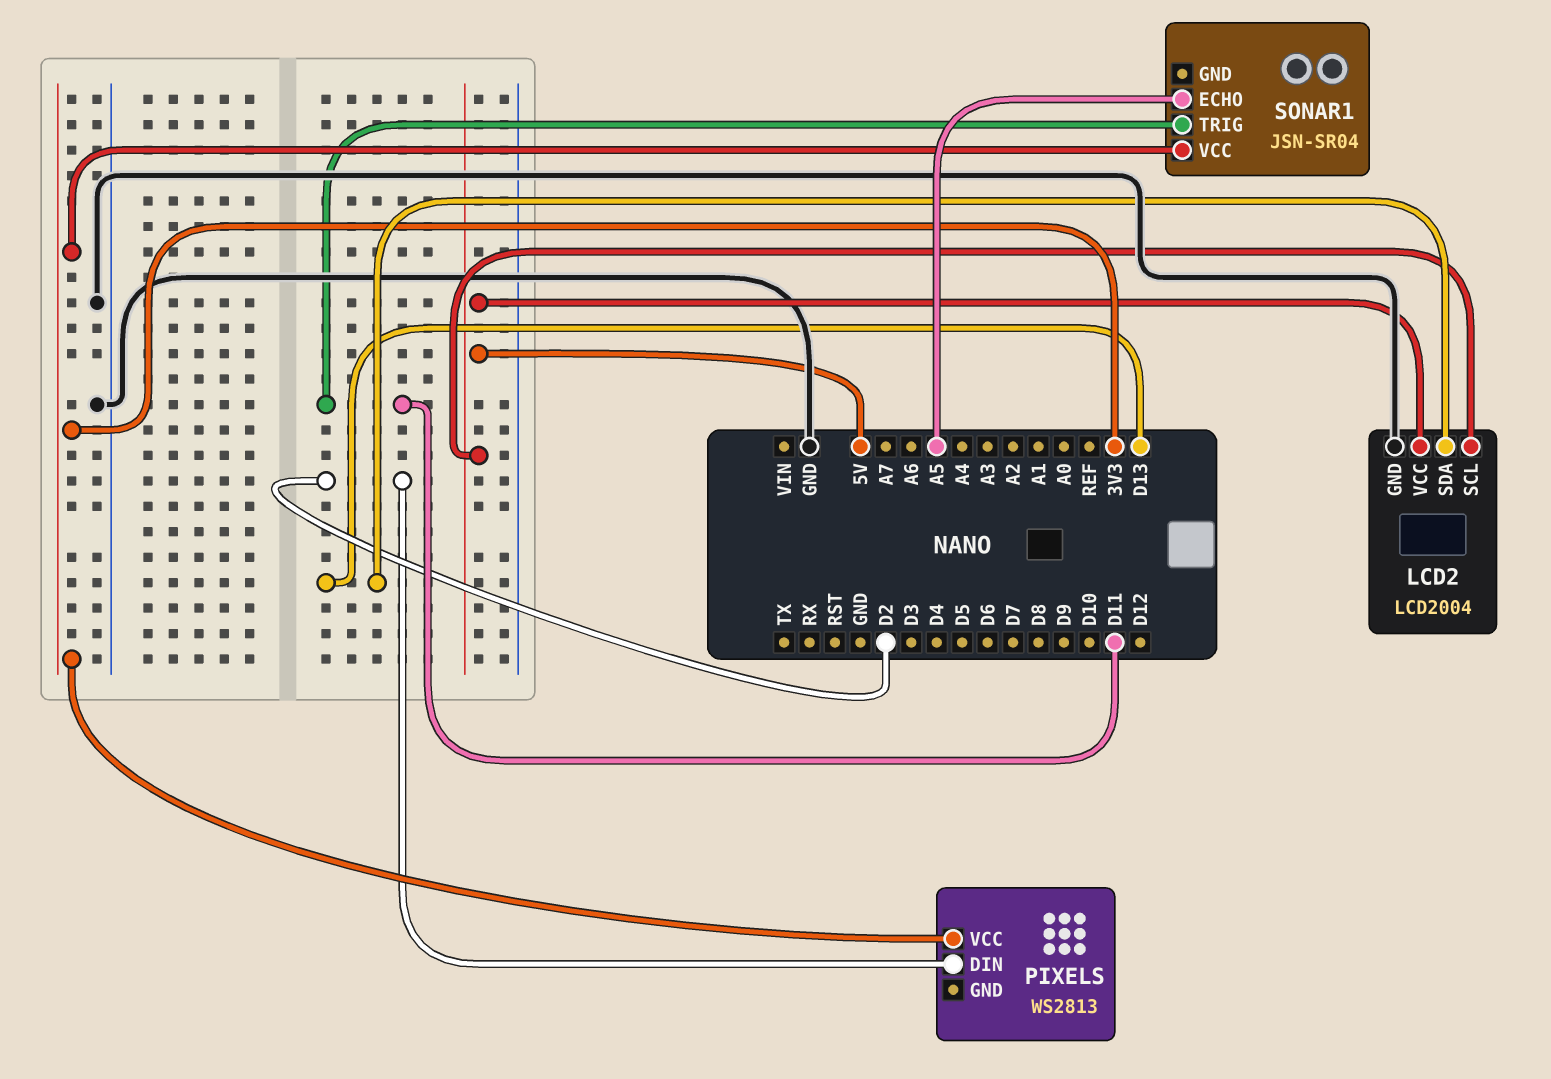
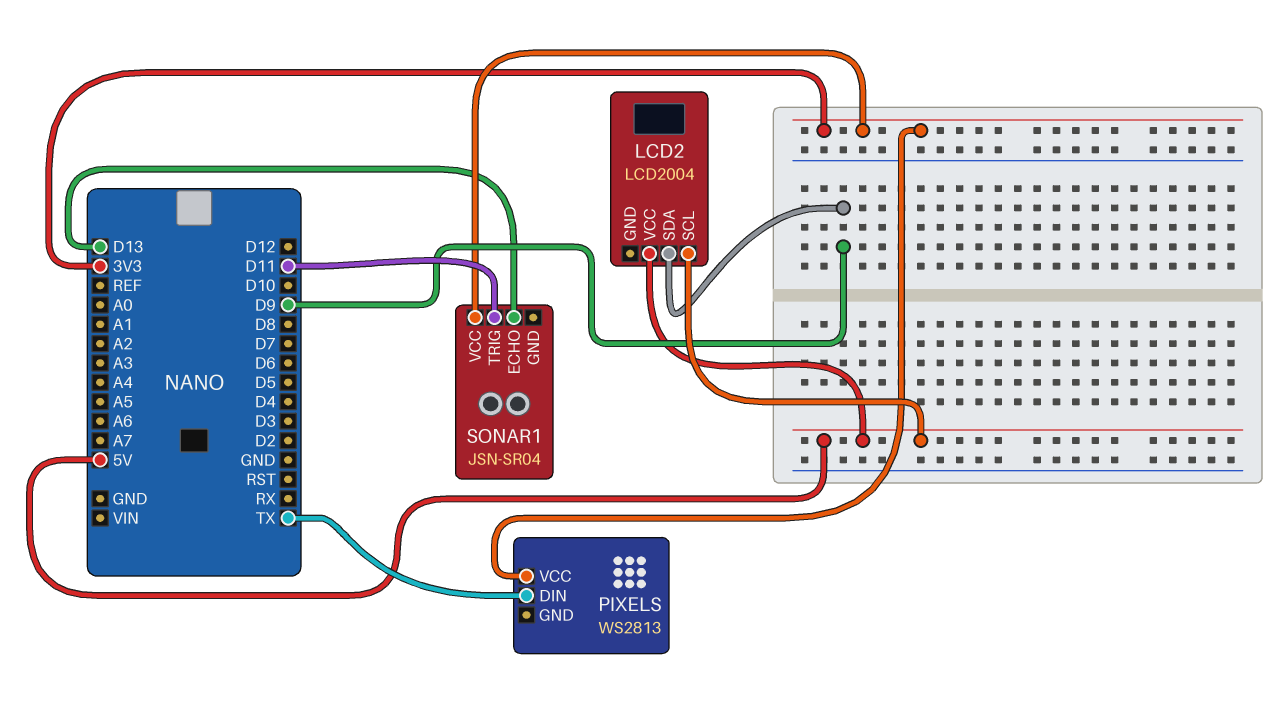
LCD2 pin GND: GND -> none
LCD2 pin SDA: D13 -> D9
PIXELS pin DIN: D2 -> TX
SONAR1 pin ECHO: A5 -> D13

